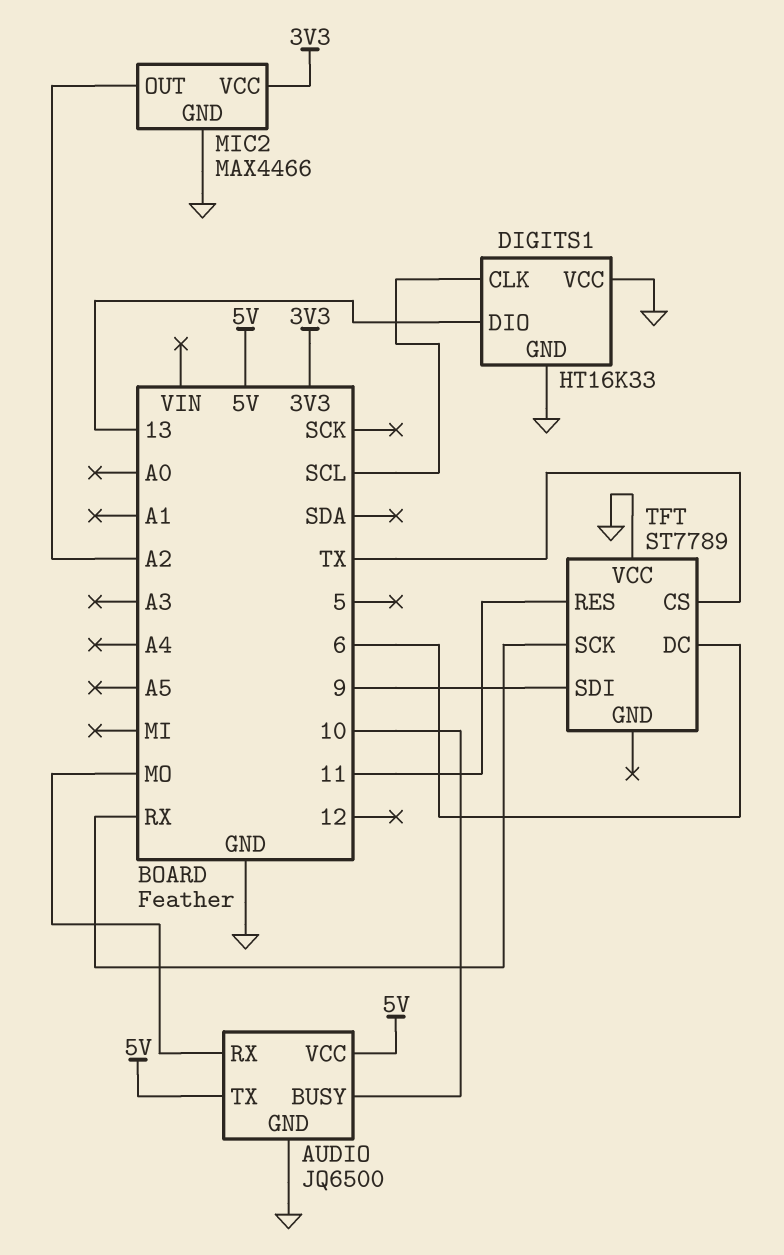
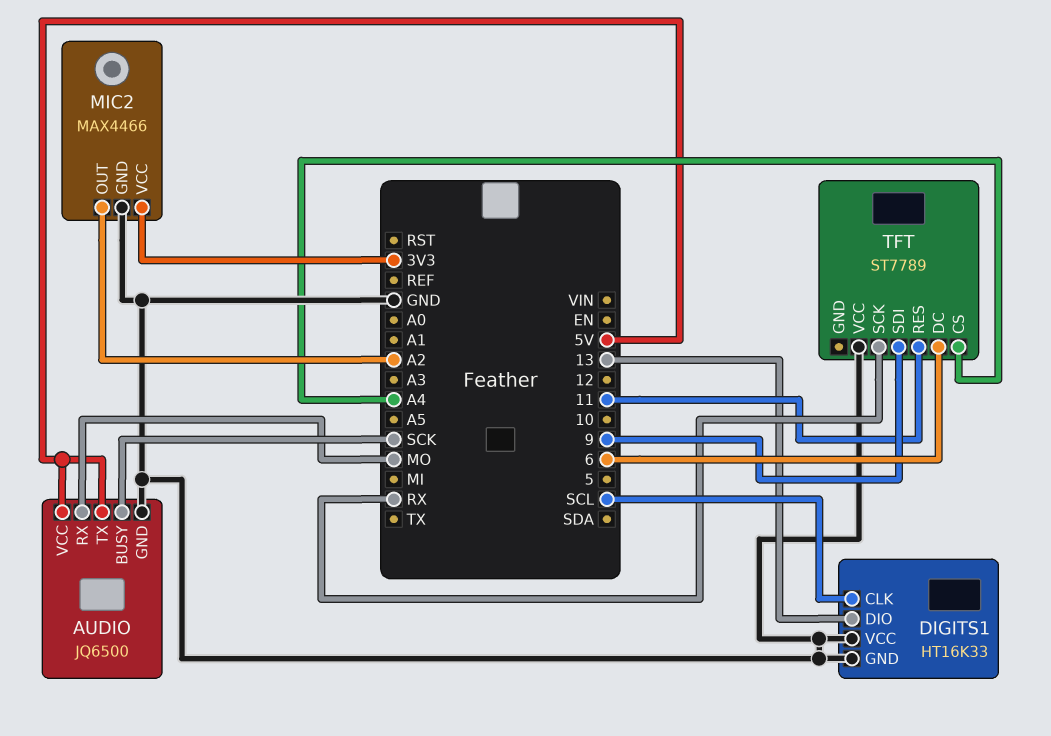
AUDIO pin BUSY: 10 -> SCK
TFT pin CS: TX -> A4

